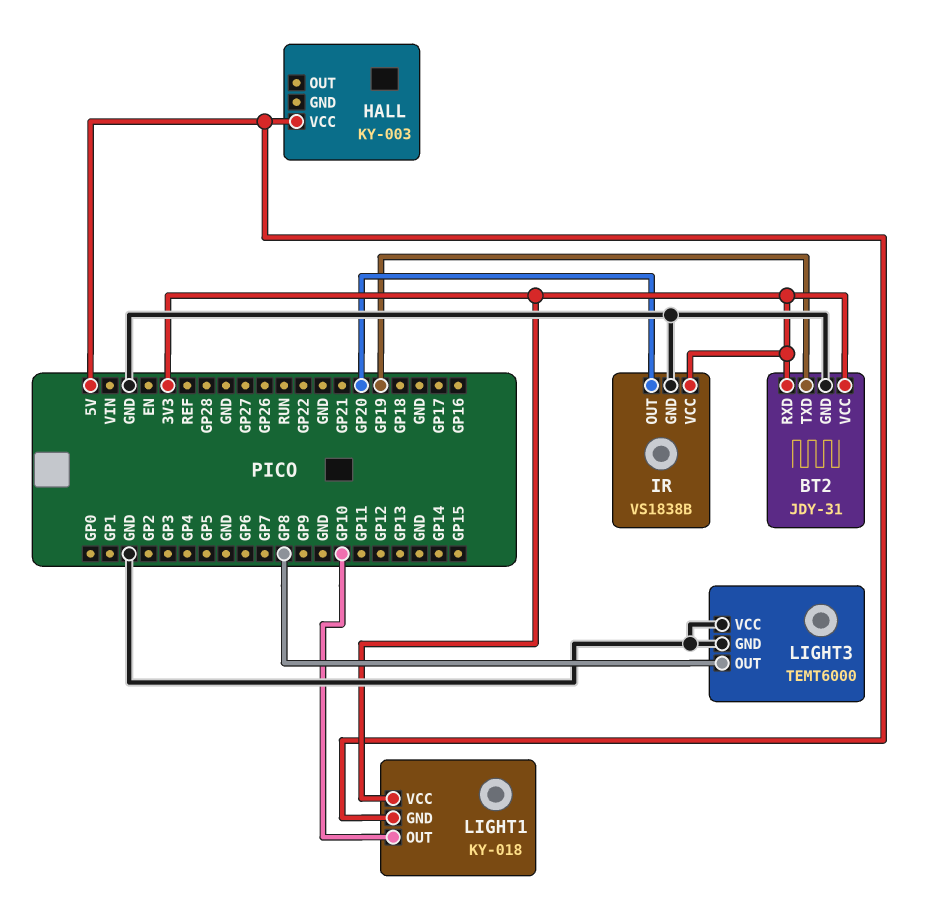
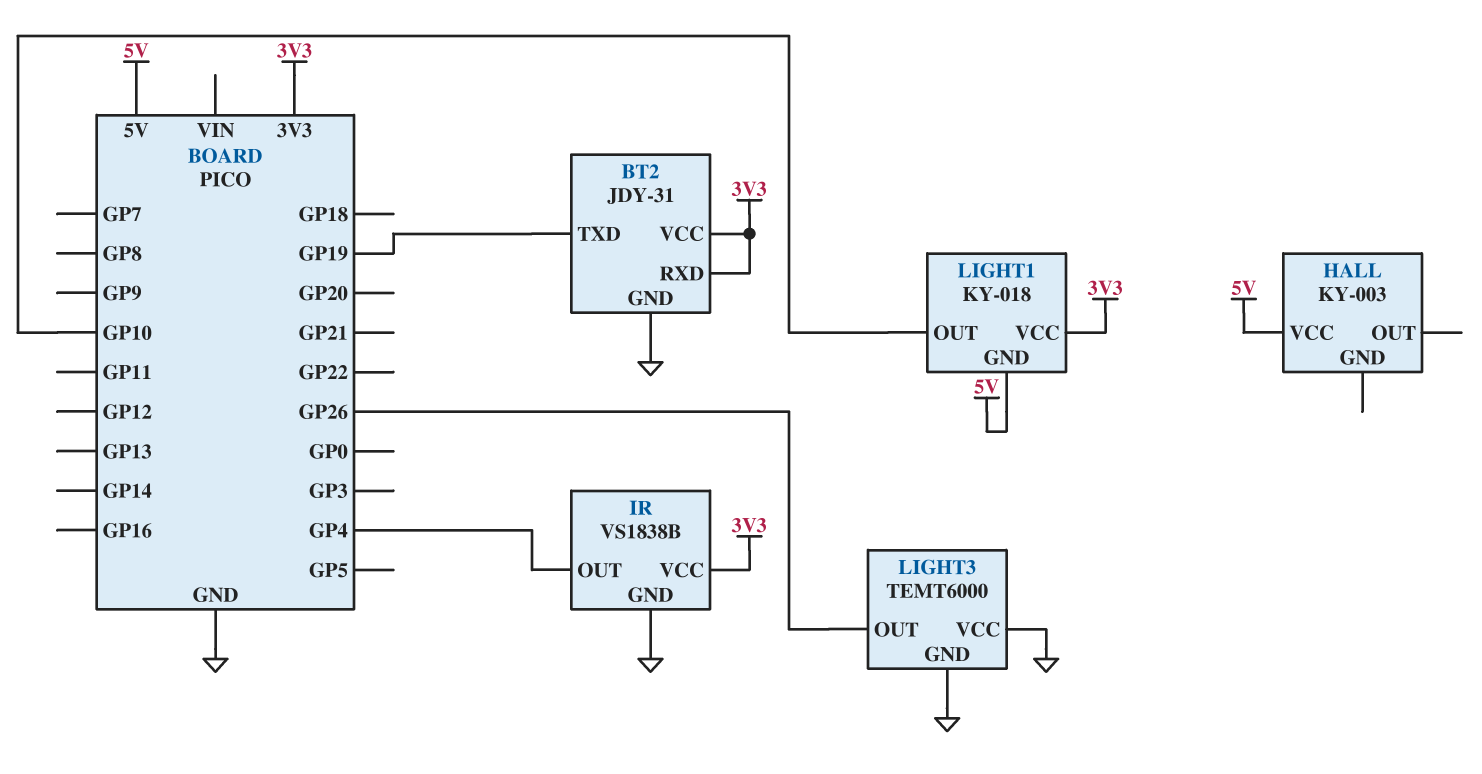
IR pin OUT: GP20 -> GP4
LIGHT3 pin OUT: GP8 -> GP26

